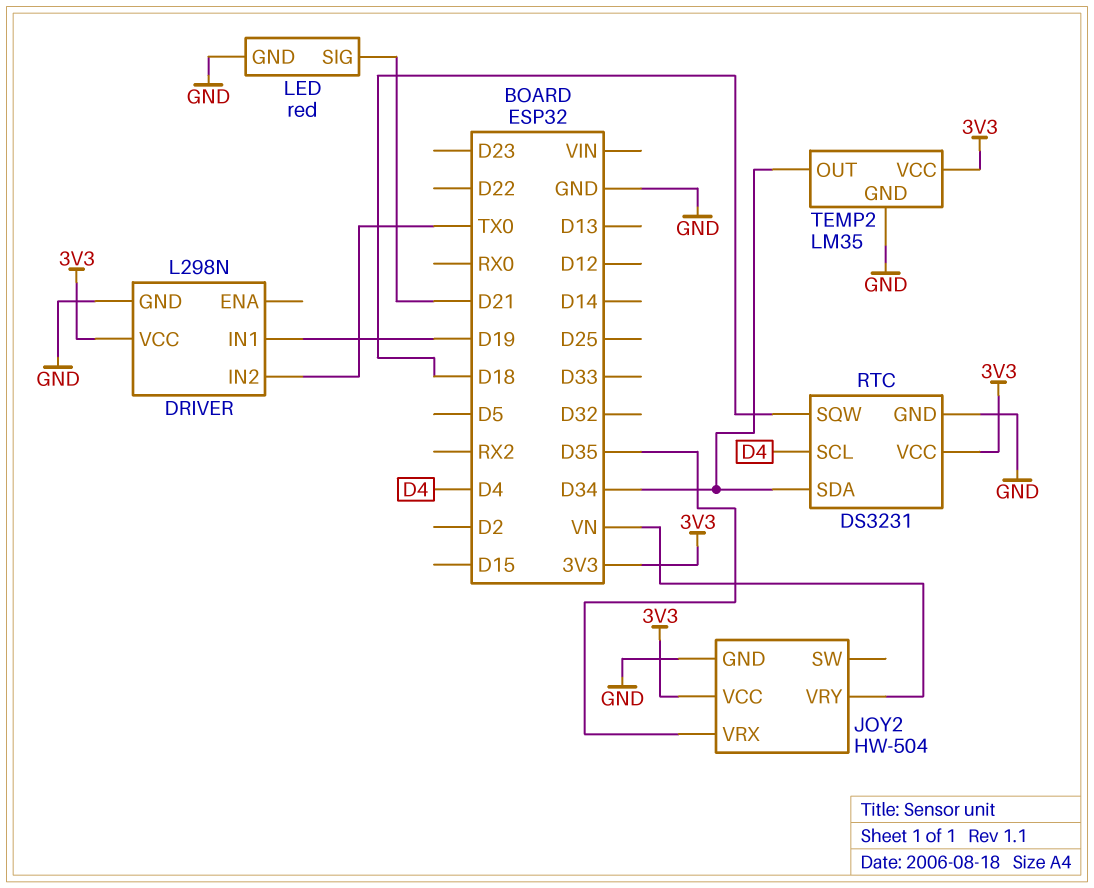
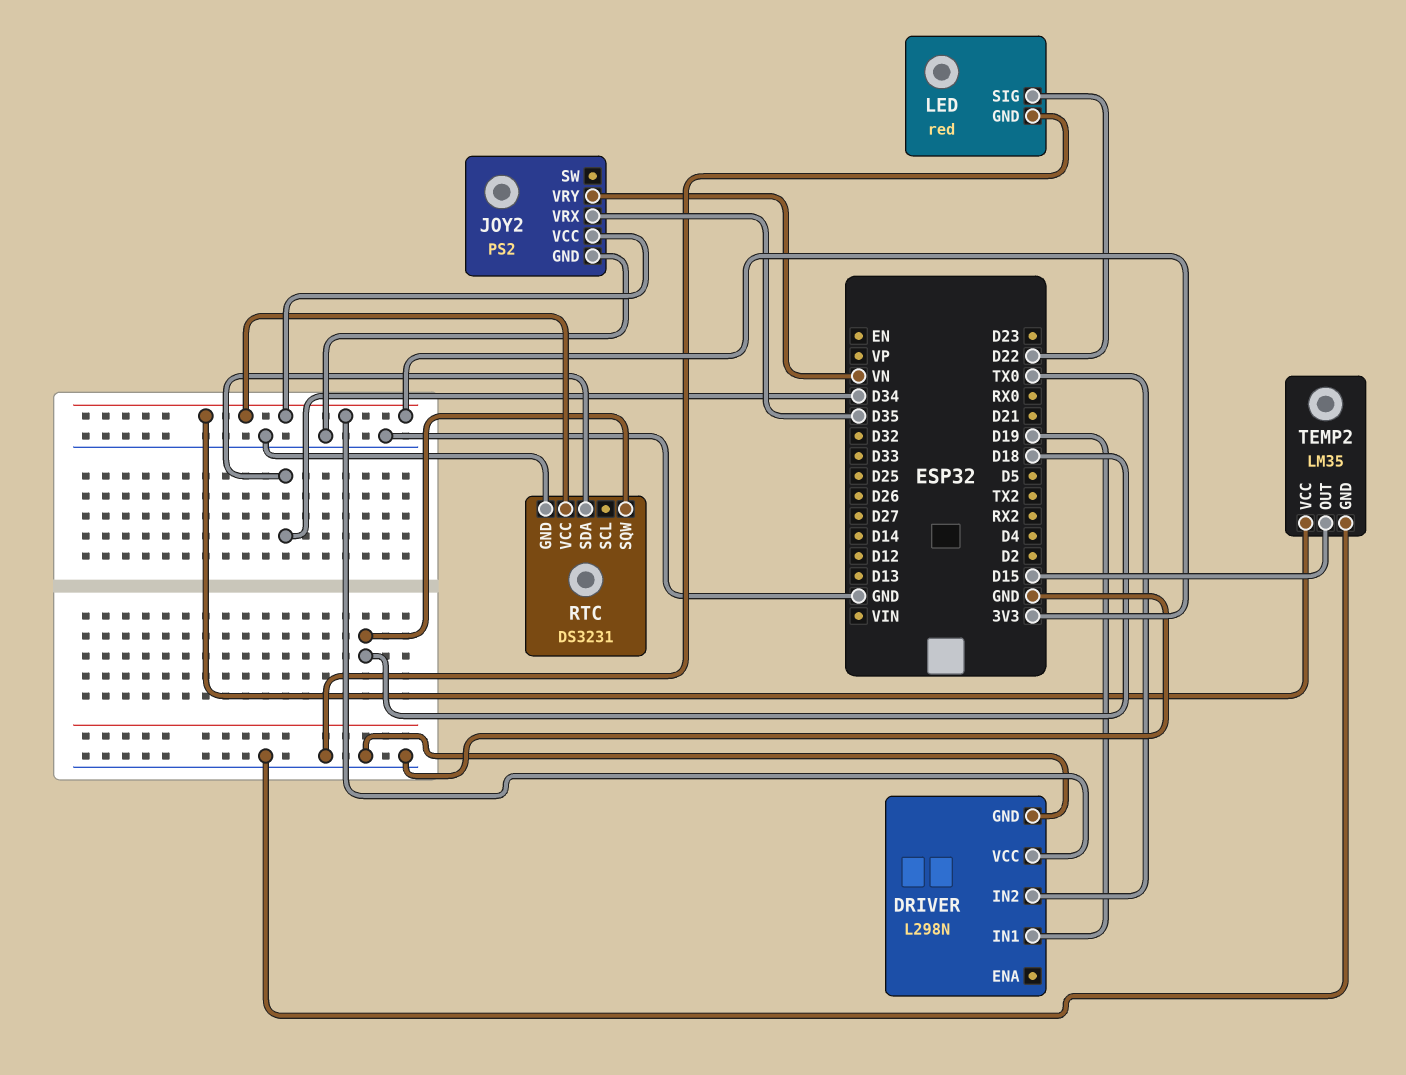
JOY2: HW-504 -> PS2
LED pin SIG: D21 -> D22
RTC pin SCL: D4 -> none
TEMP2 pin OUT: D34 -> D15

